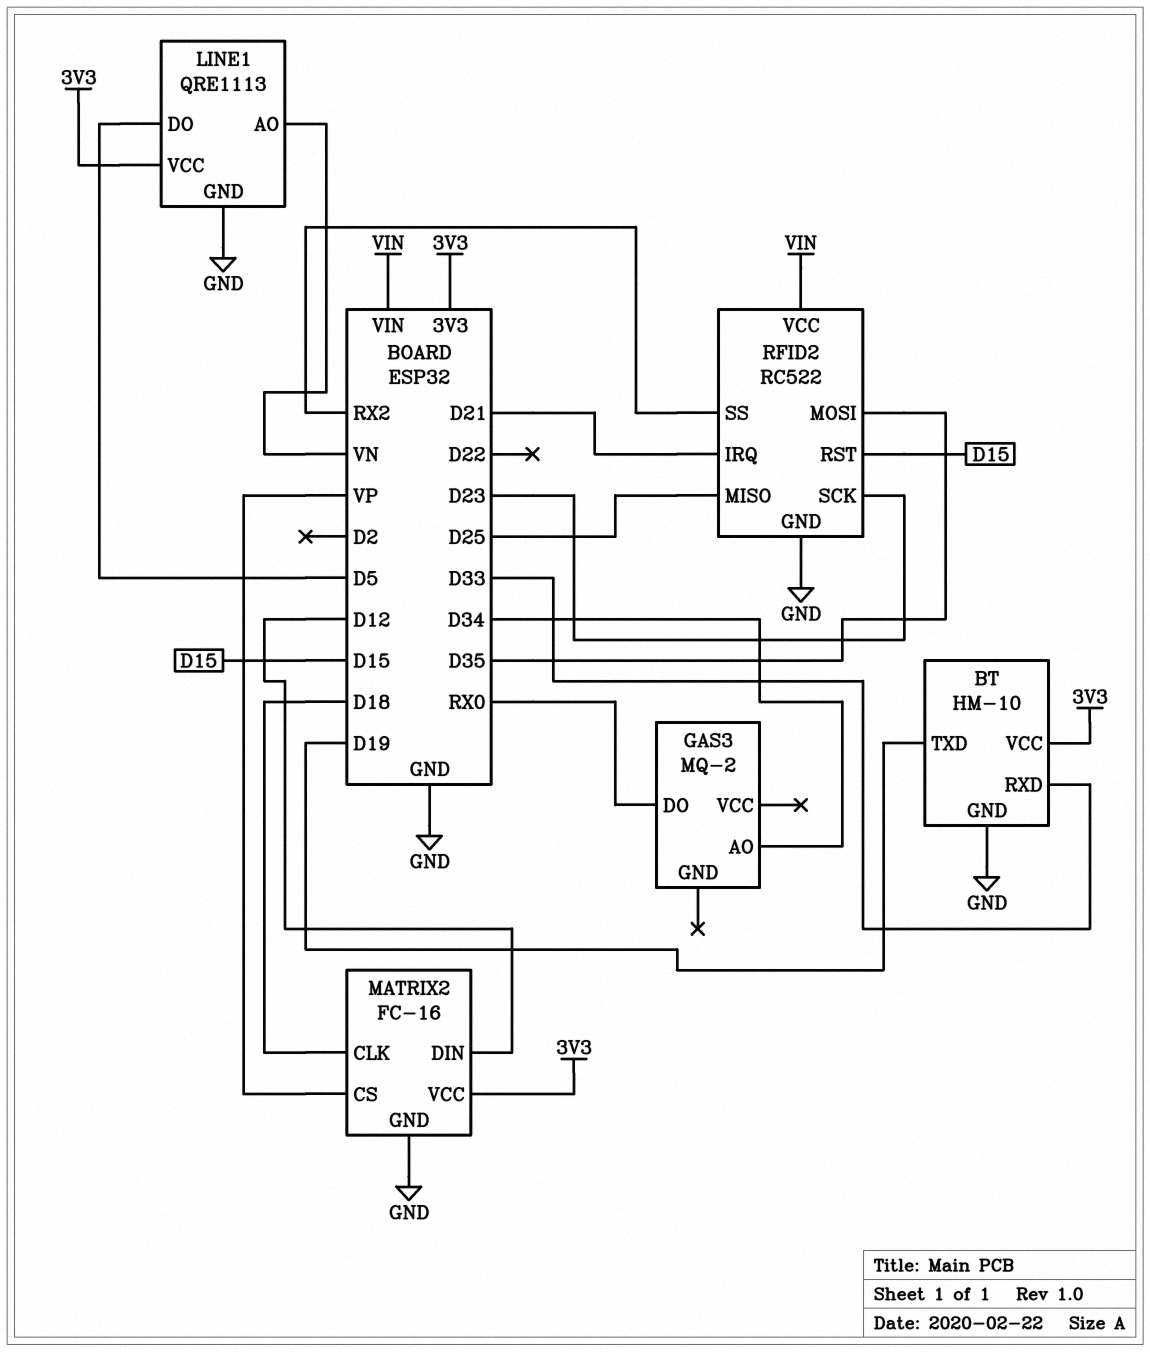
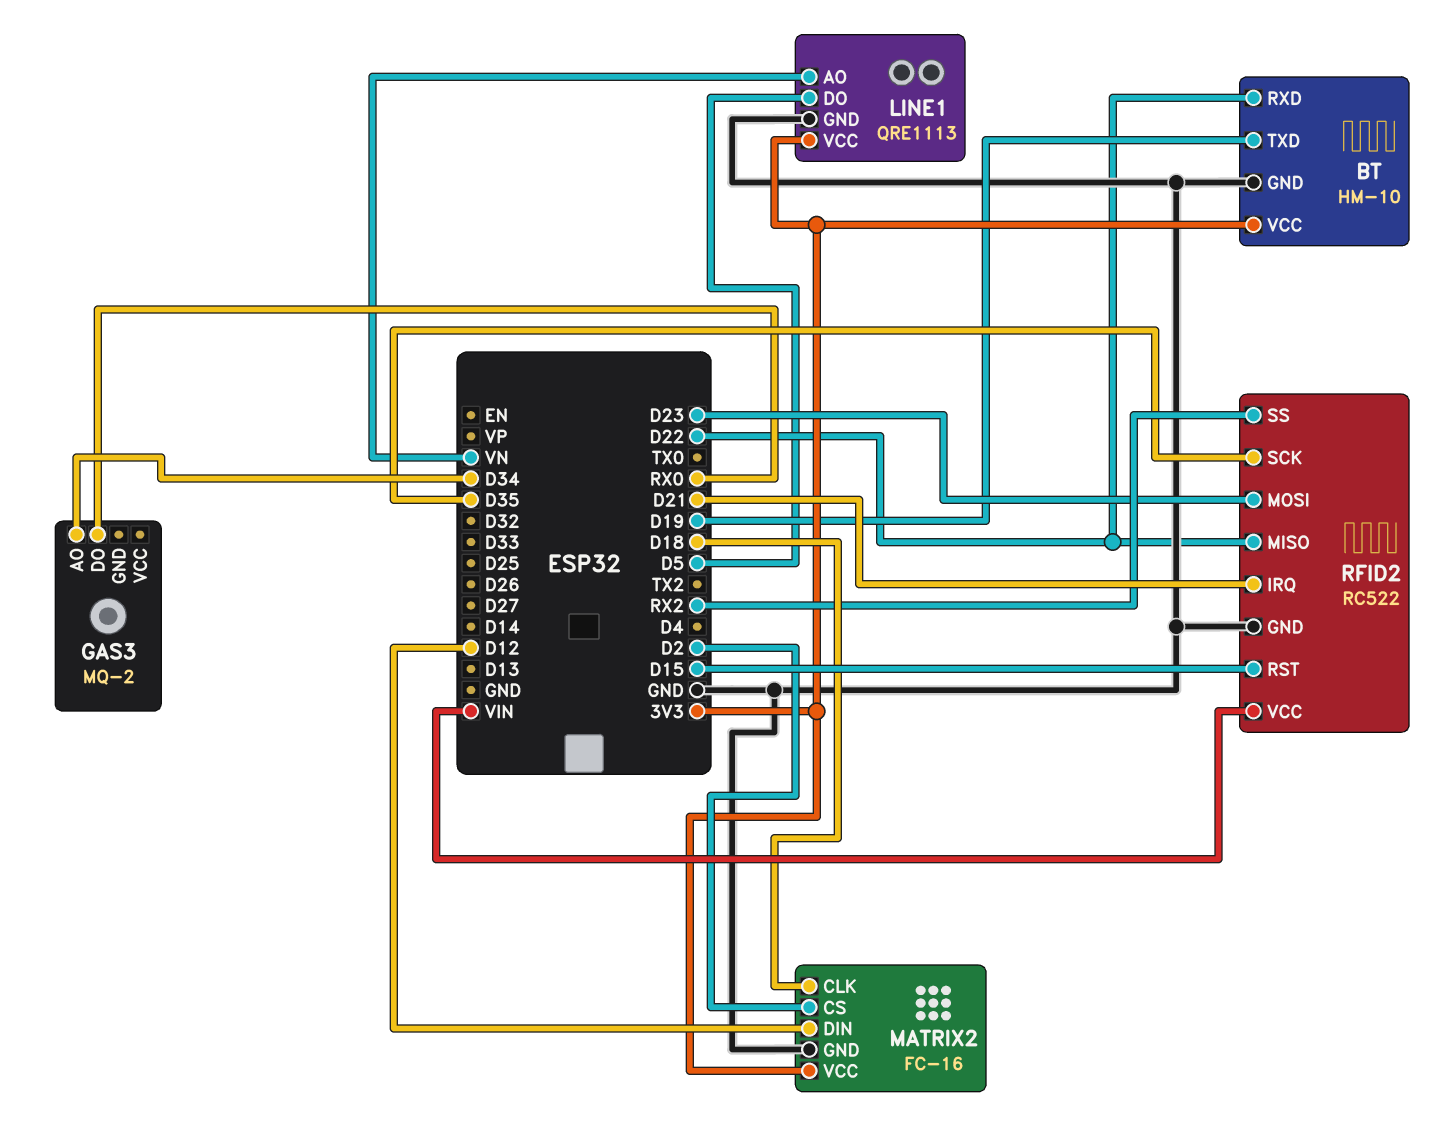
BT pin RXD: D33 -> D22
MATRIX2 pin CS: VP -> D2
RFID2 pin MISO: D25 -> D22
RFID2 pin MOSI: D35 -> D23
RFID2 pin SCK: D23 -> D35

